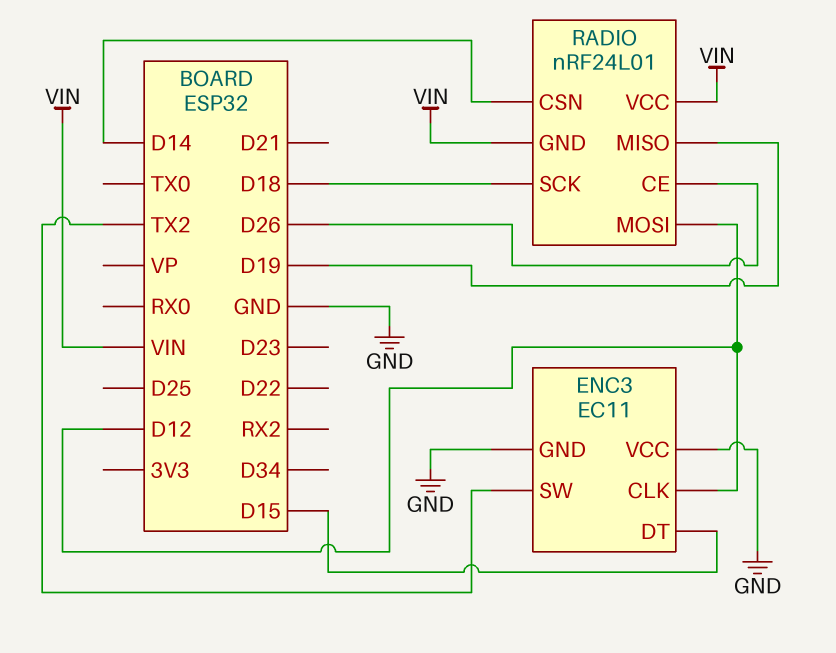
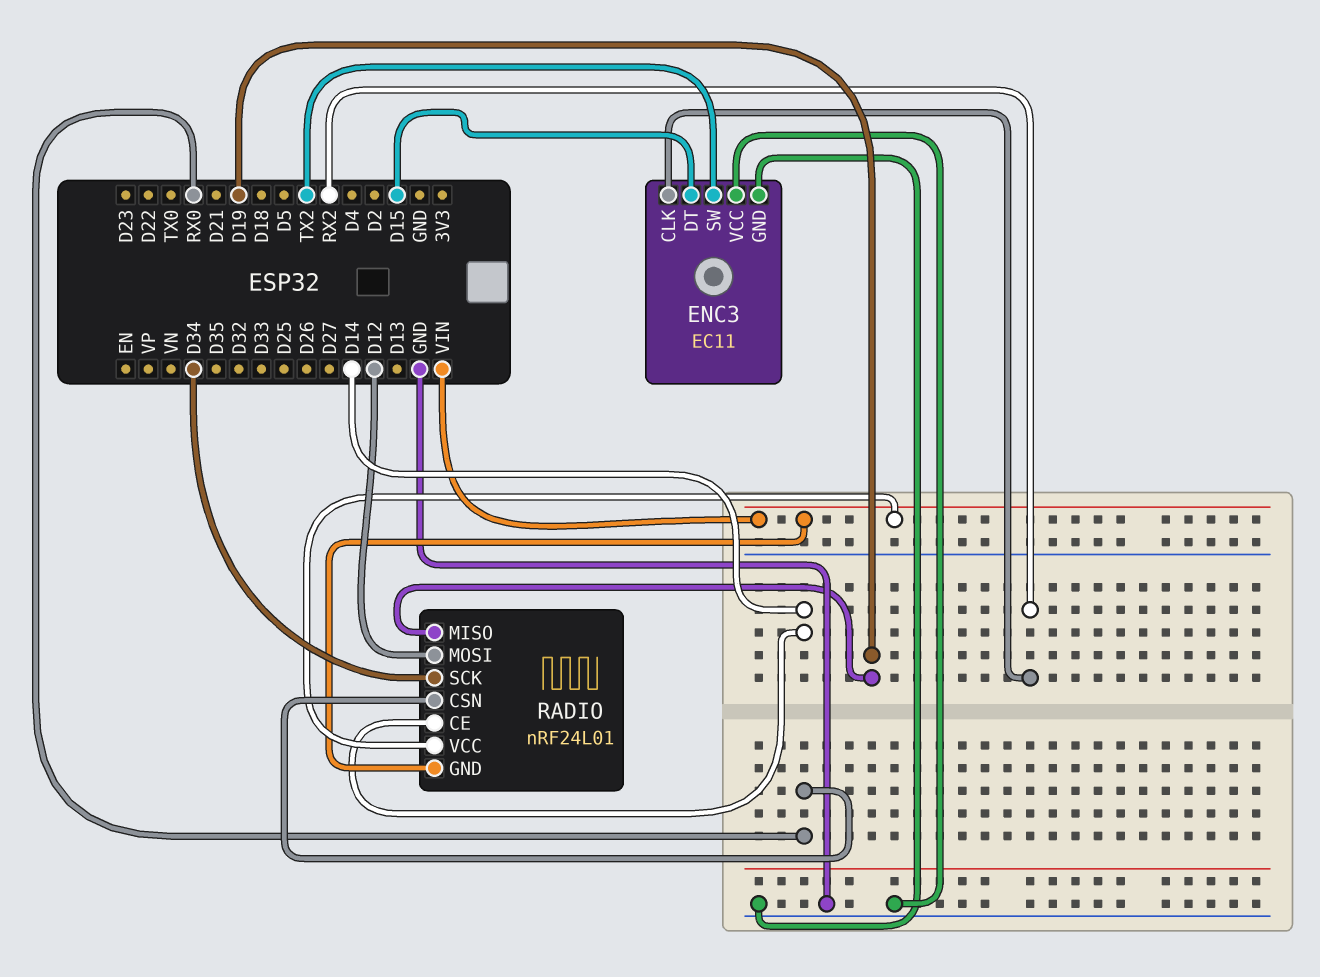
ENC3 pin CLK: D12 -> RX2
RADIO pin CE: D26 -> D14
RADIO pin CSN: D14 -> RX0
RADIO pin SCK: D18 -> D34

